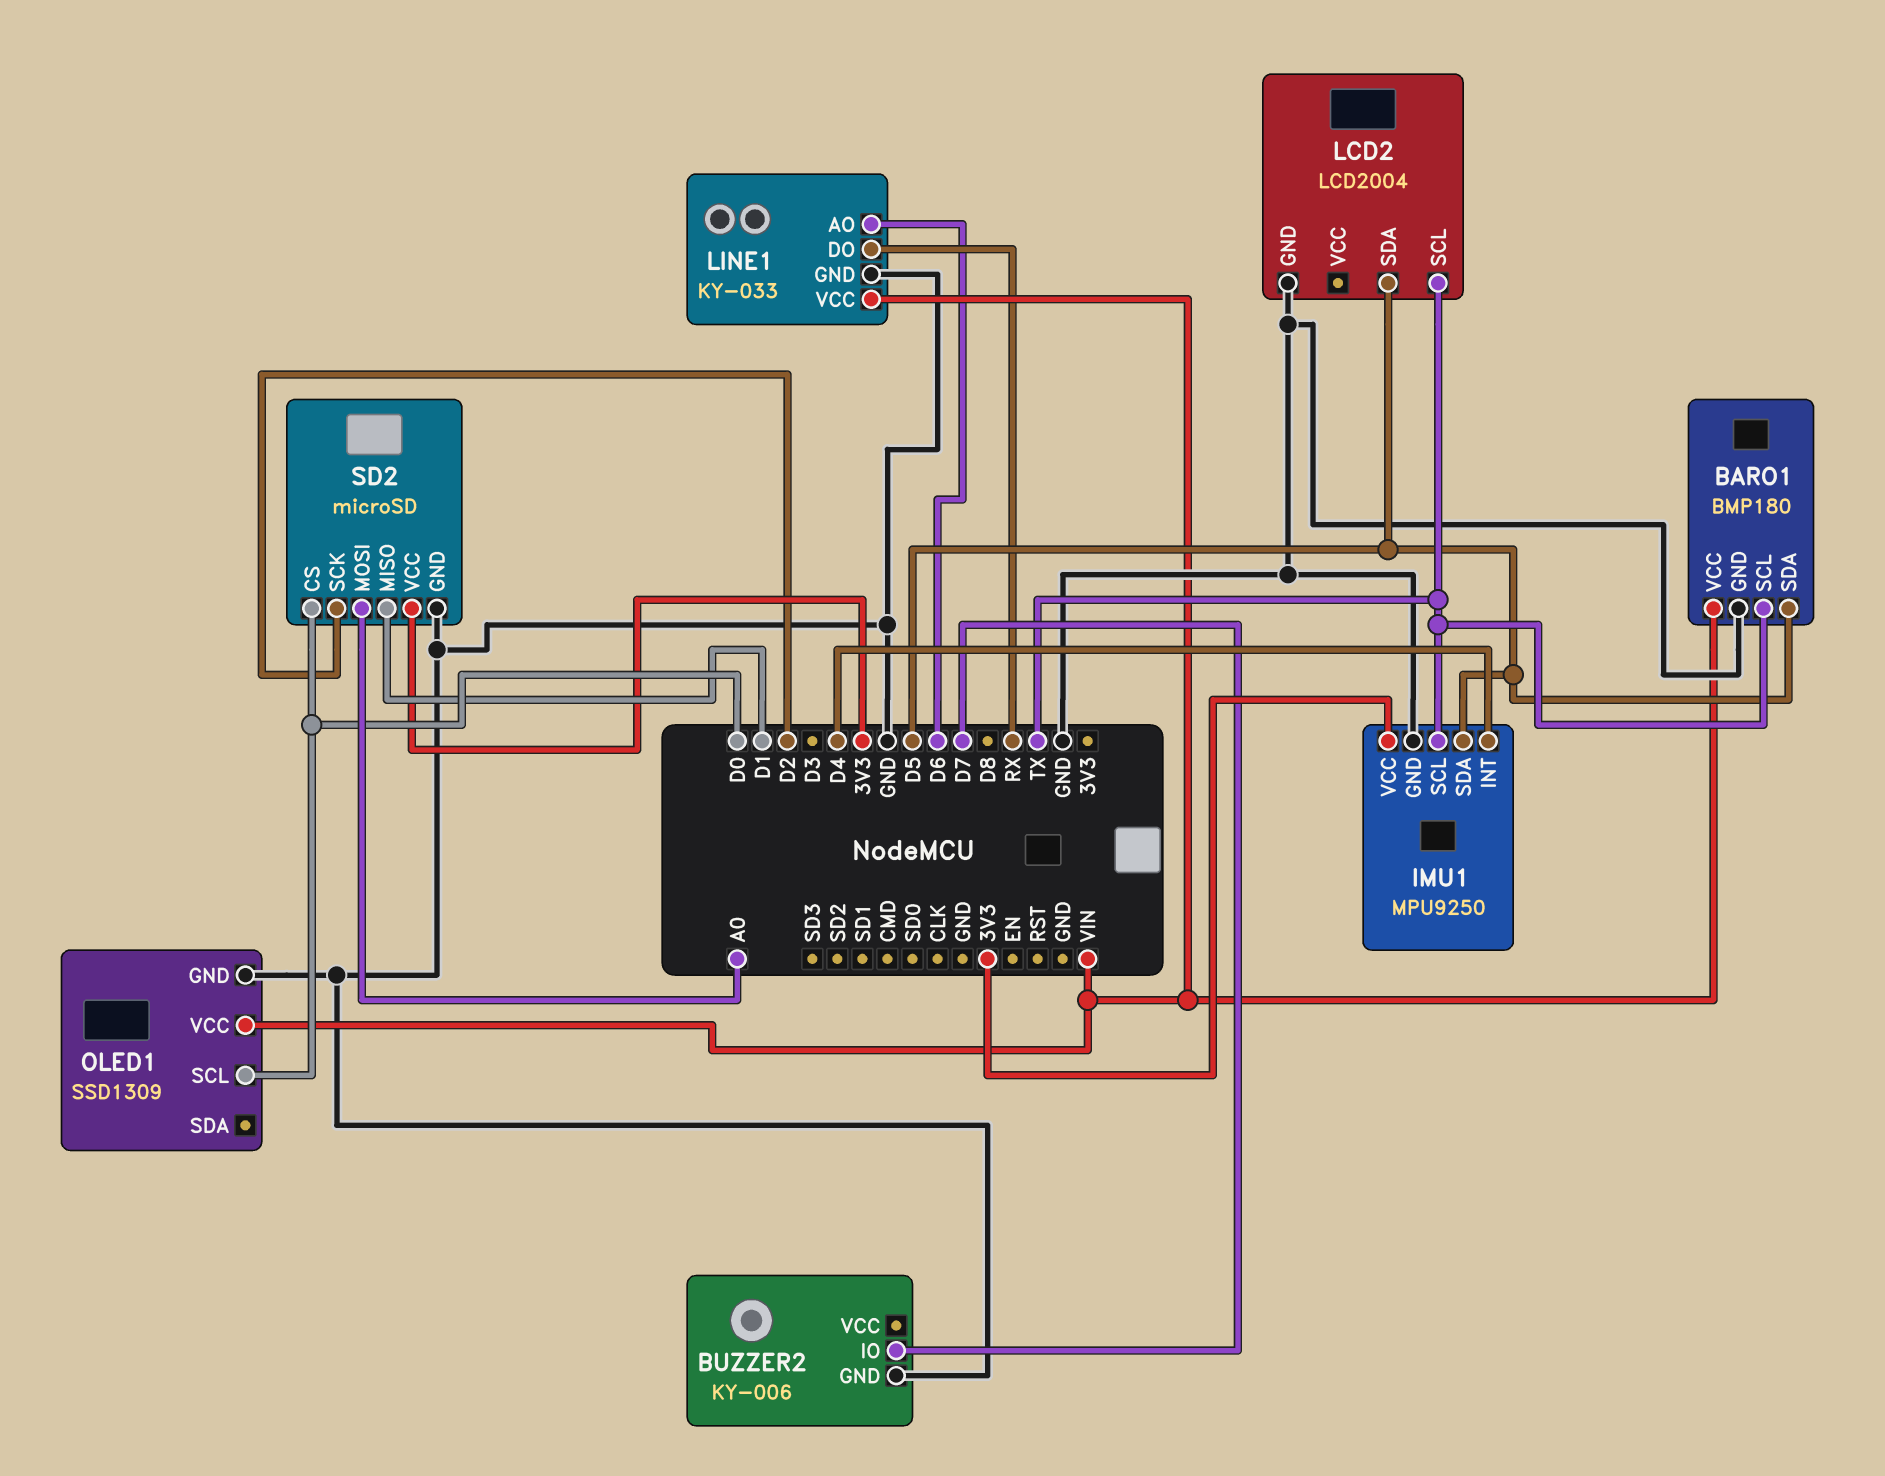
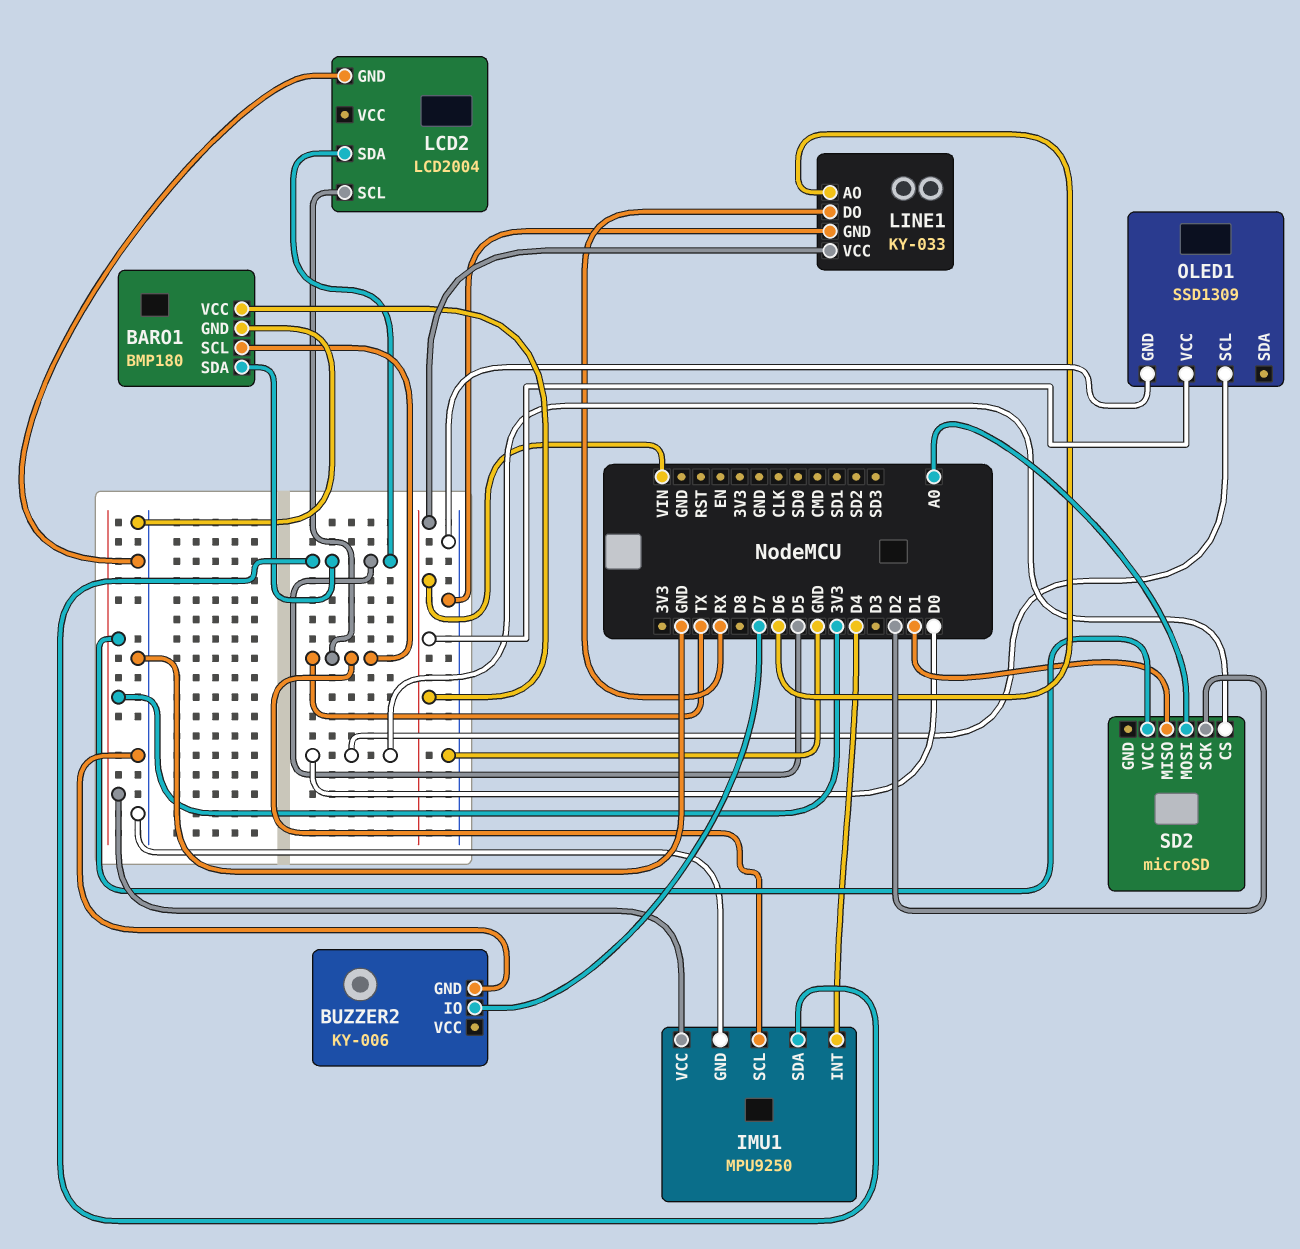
SD2 pin GND: GND -> none

